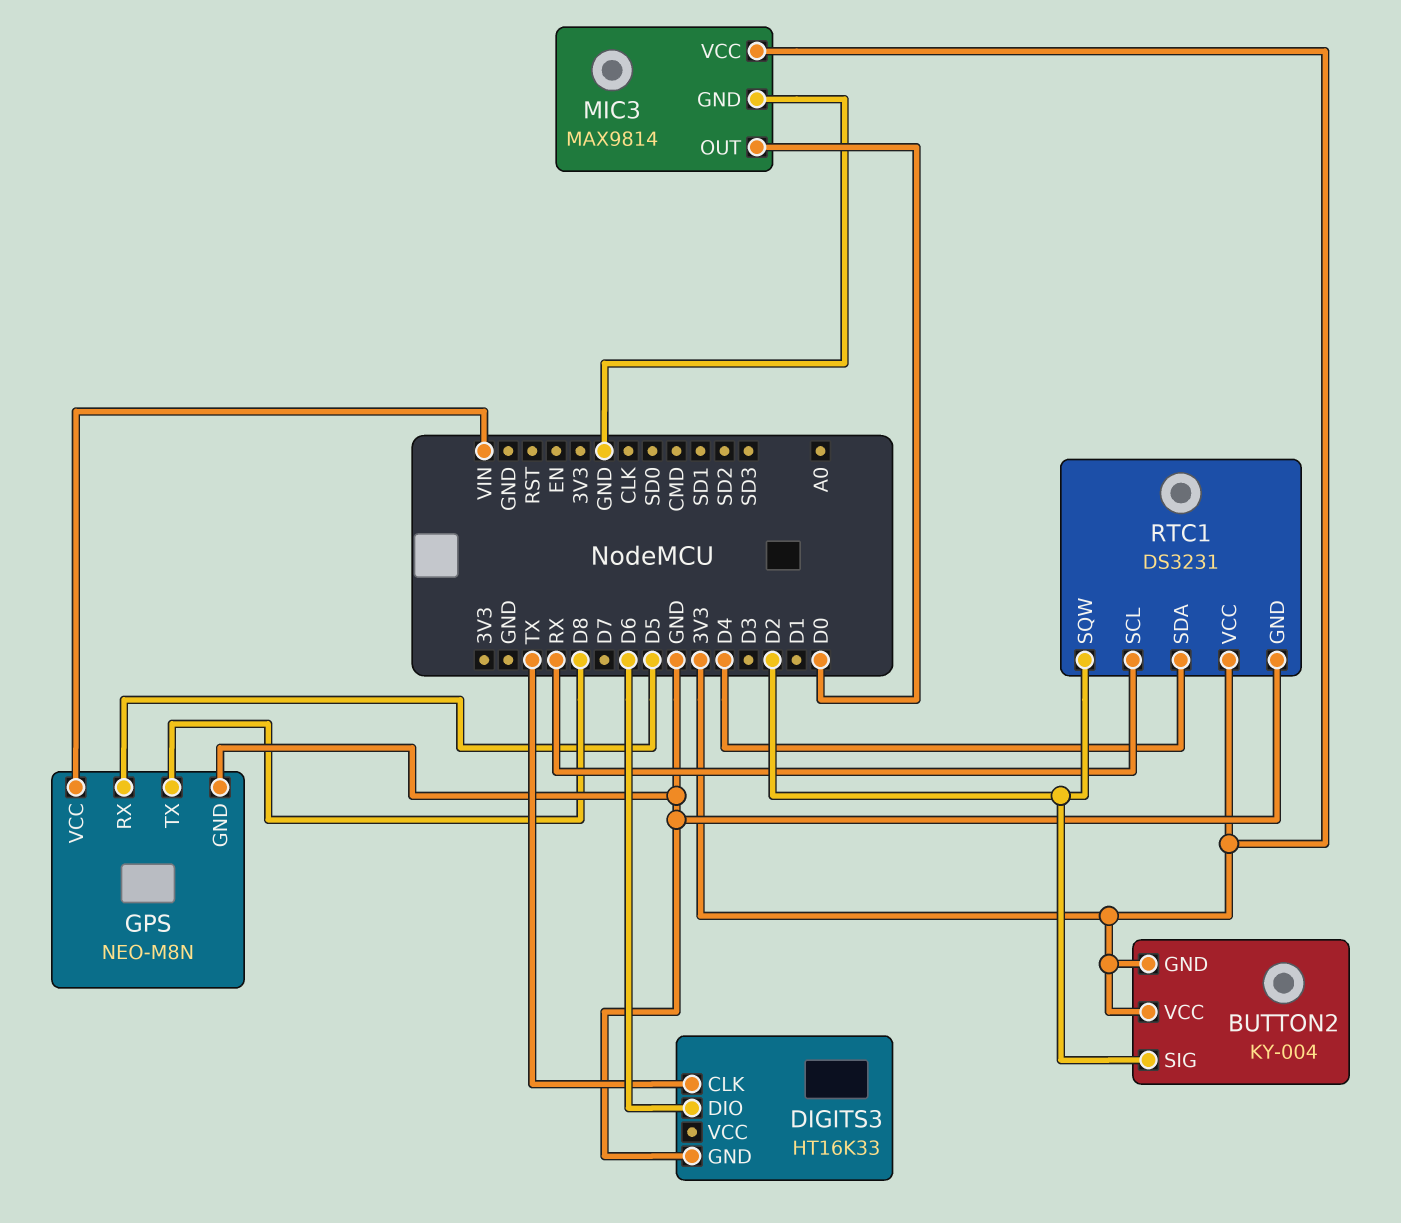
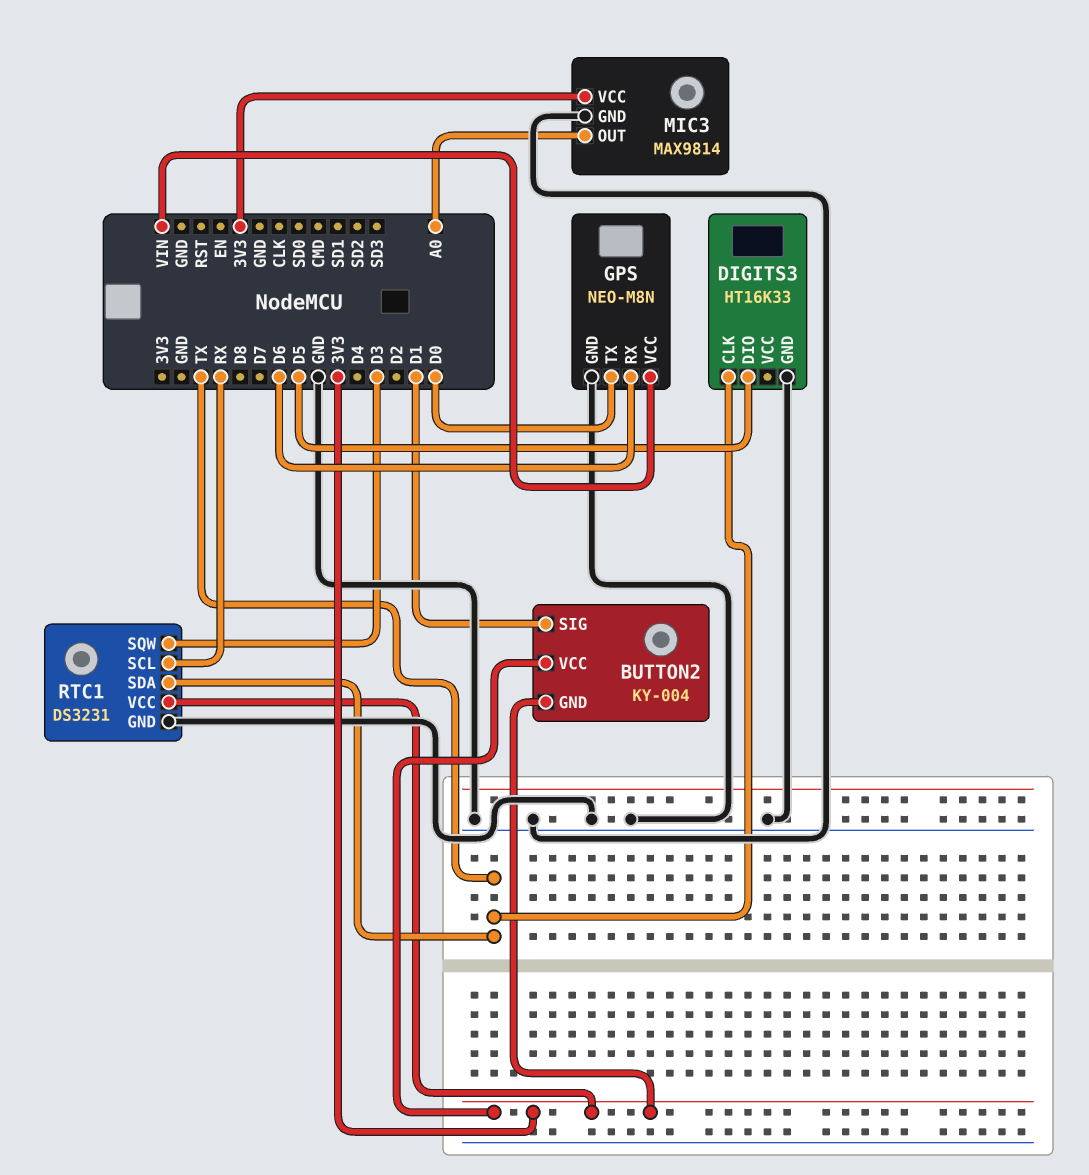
BUTTON2 pin SIG: D2 -> D1
DIGITS3 pin DIO: D6 -> D5
GPS pin RX: D5 -> D6
GPS pin TX: D8 -> D0
MIC3 pin OUT: D0 -> A0
RTC1 pin SDA: D4 -> TX
RTC1 pin SQW: D2 -> D3

